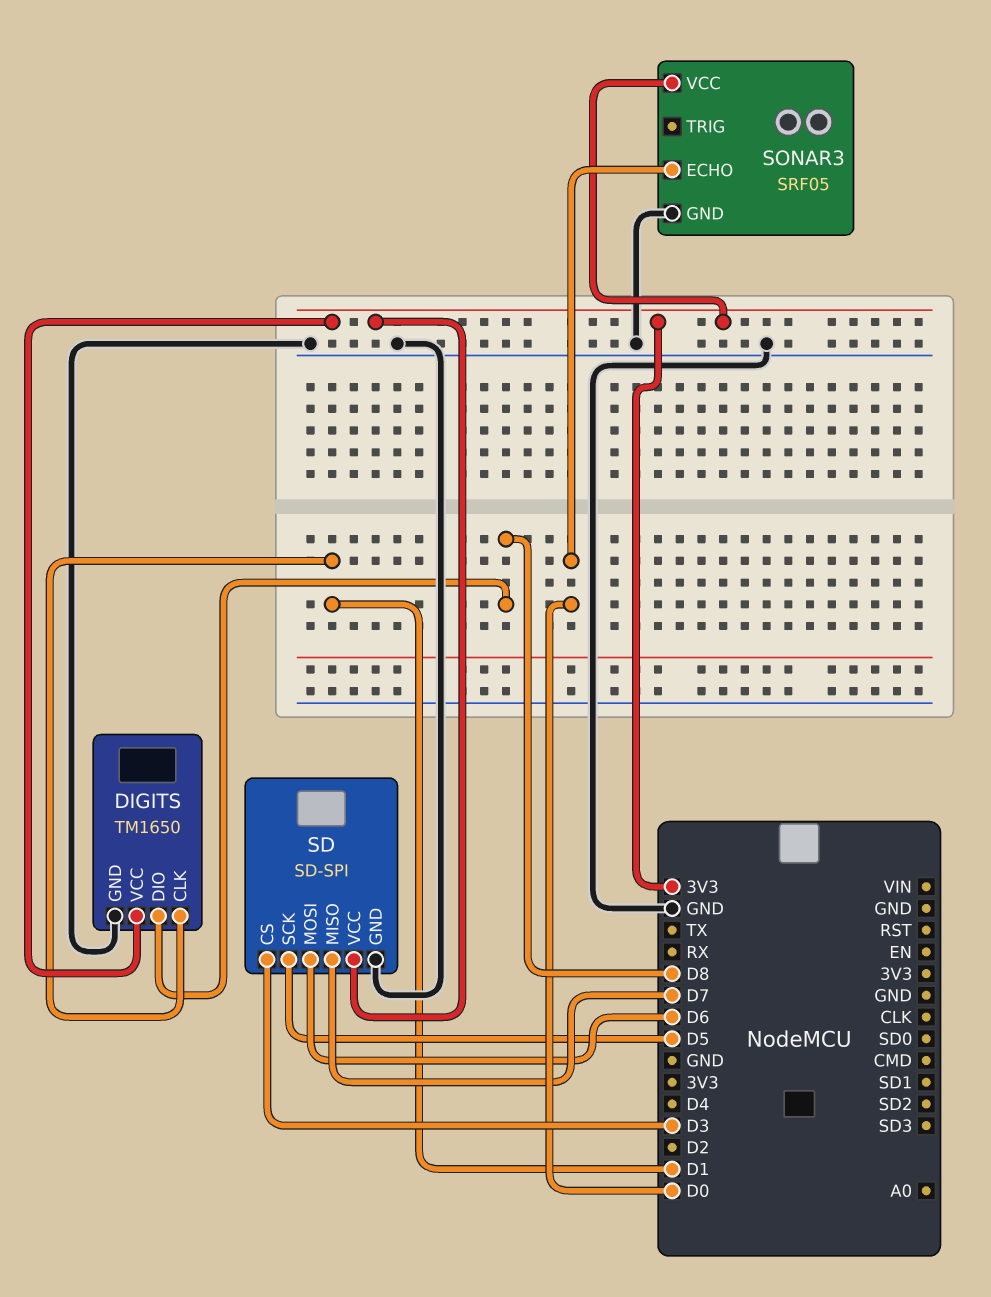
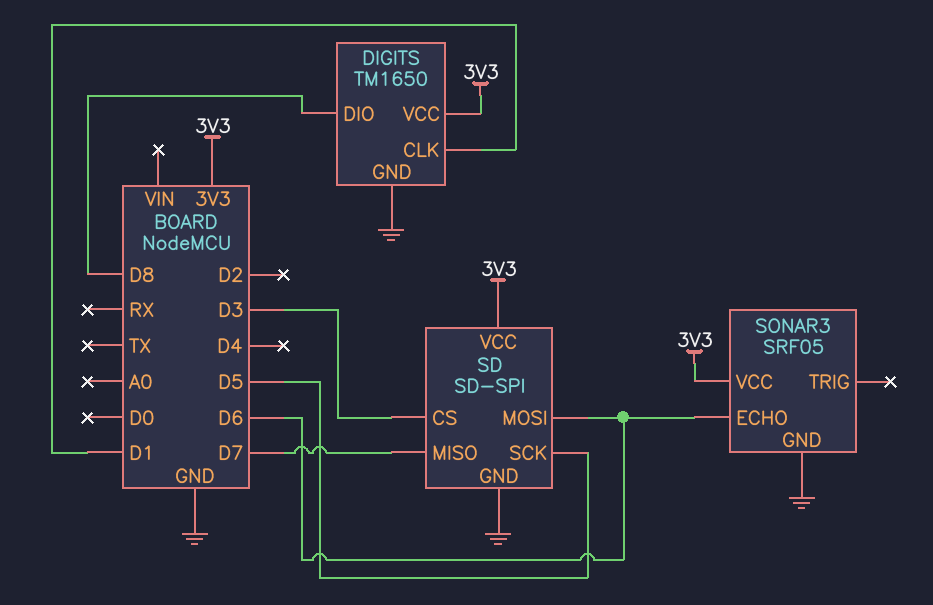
SONAR3 pin ECHO: D0 -> D6

